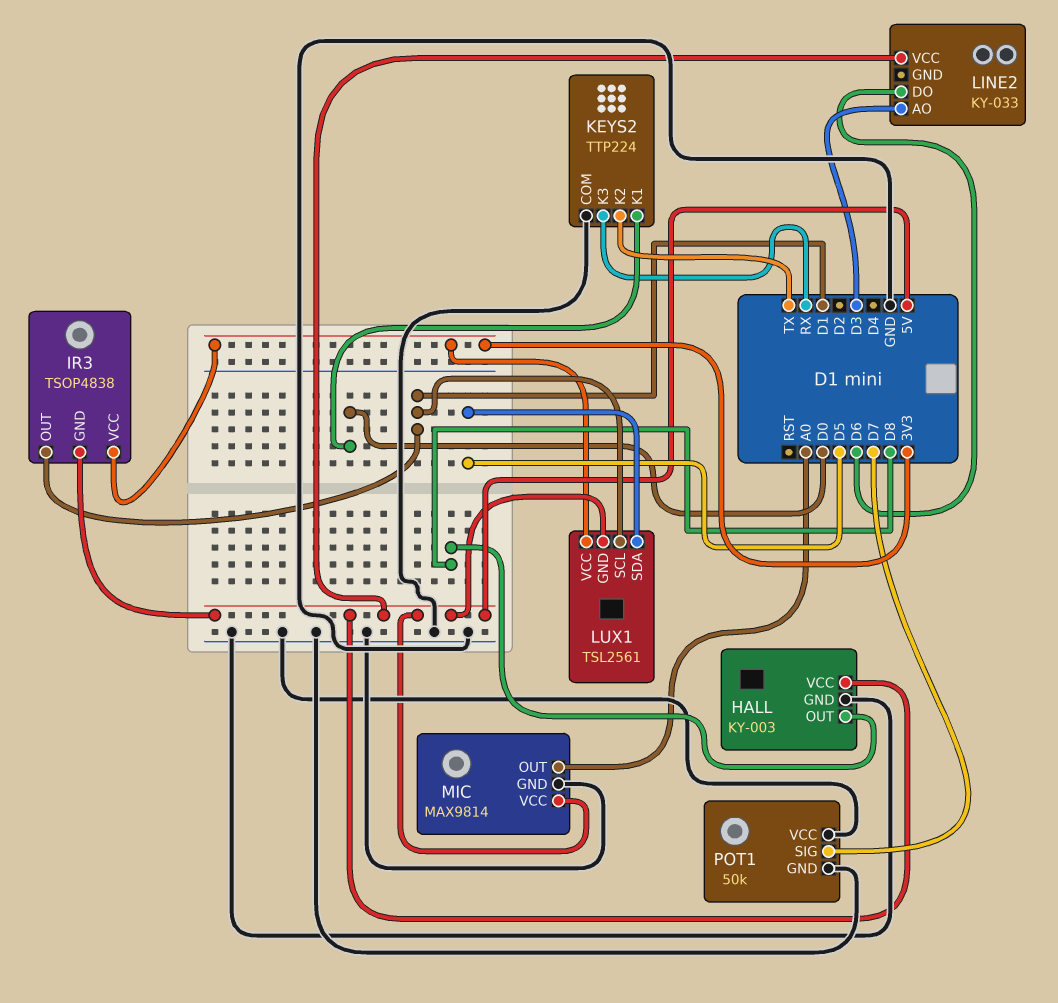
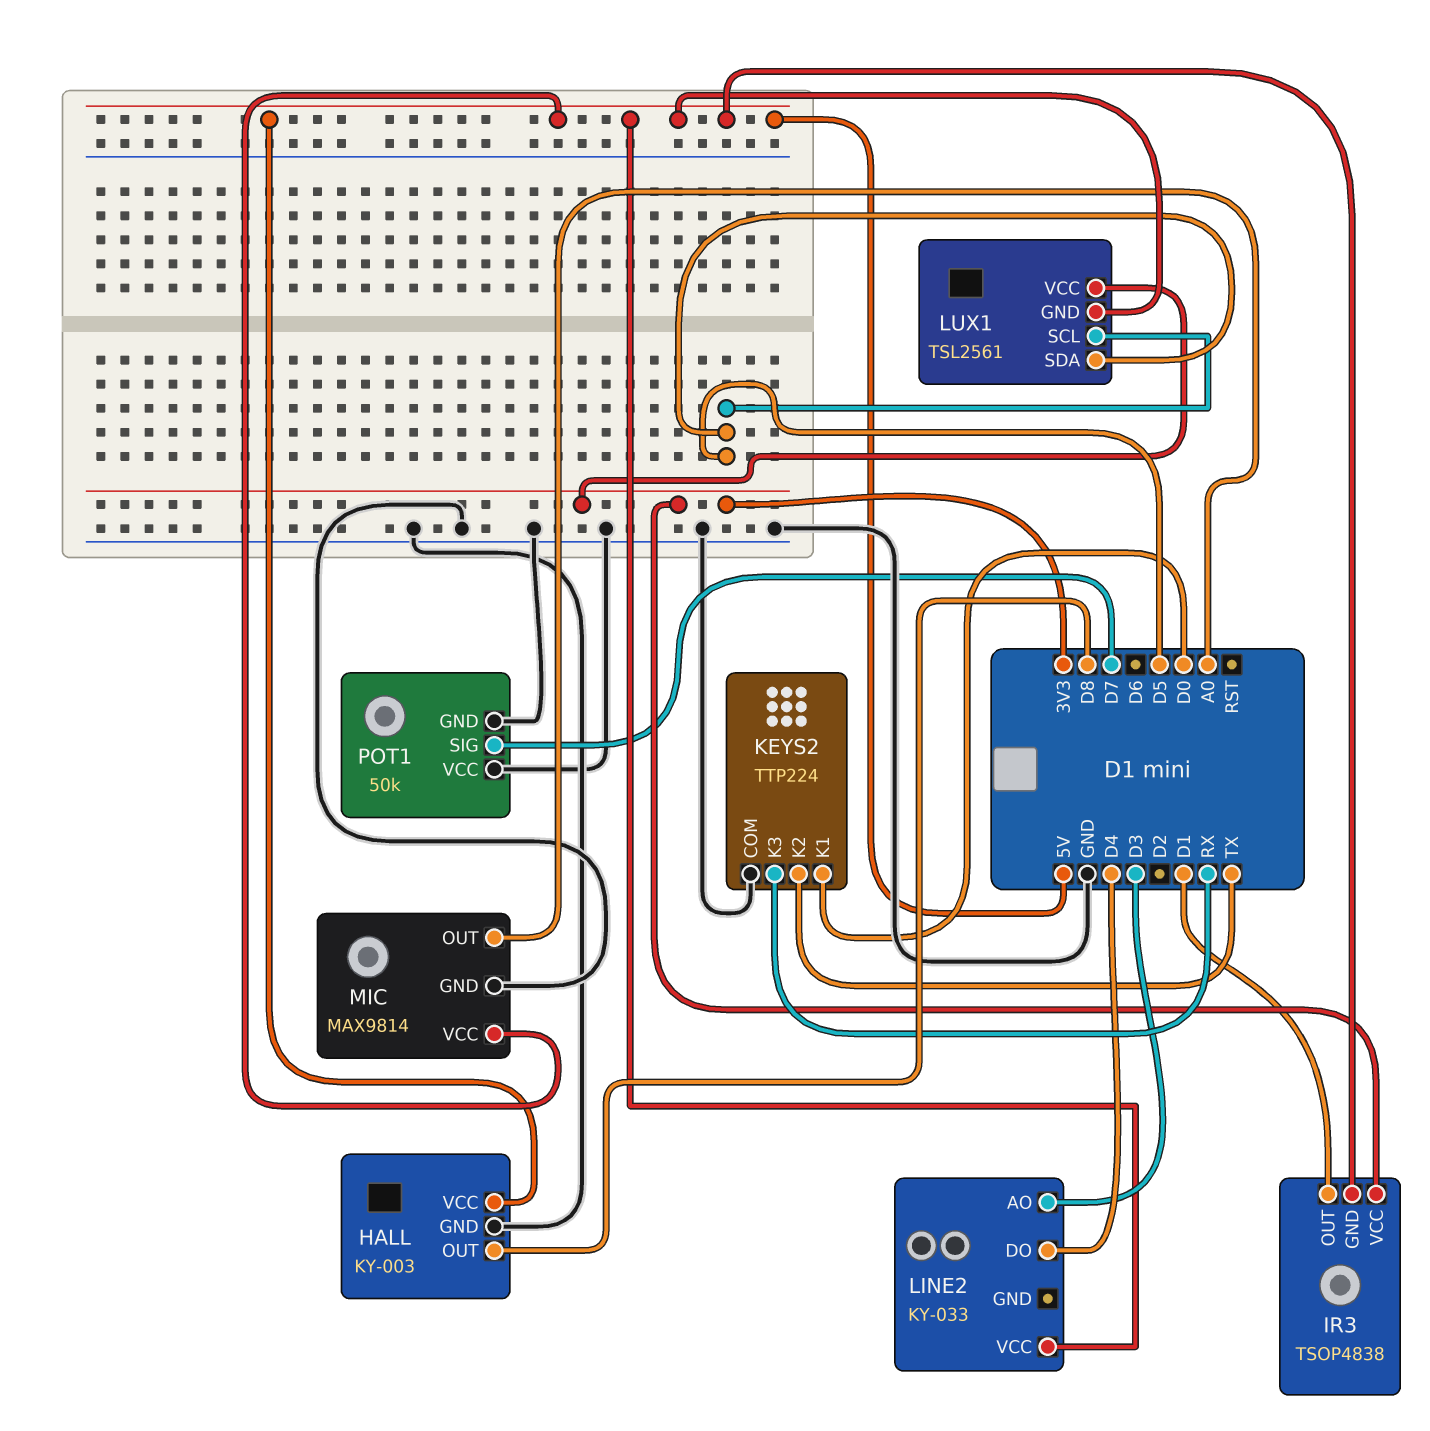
LINE2 pin DO: D6 -> D4
LUX1 pin SCL: D1 -> D5

